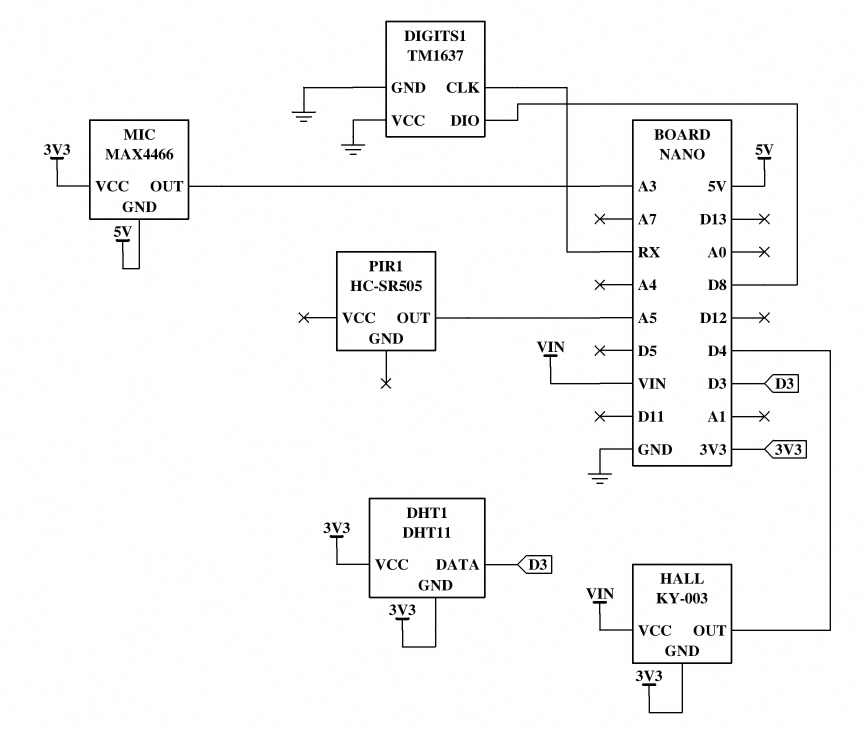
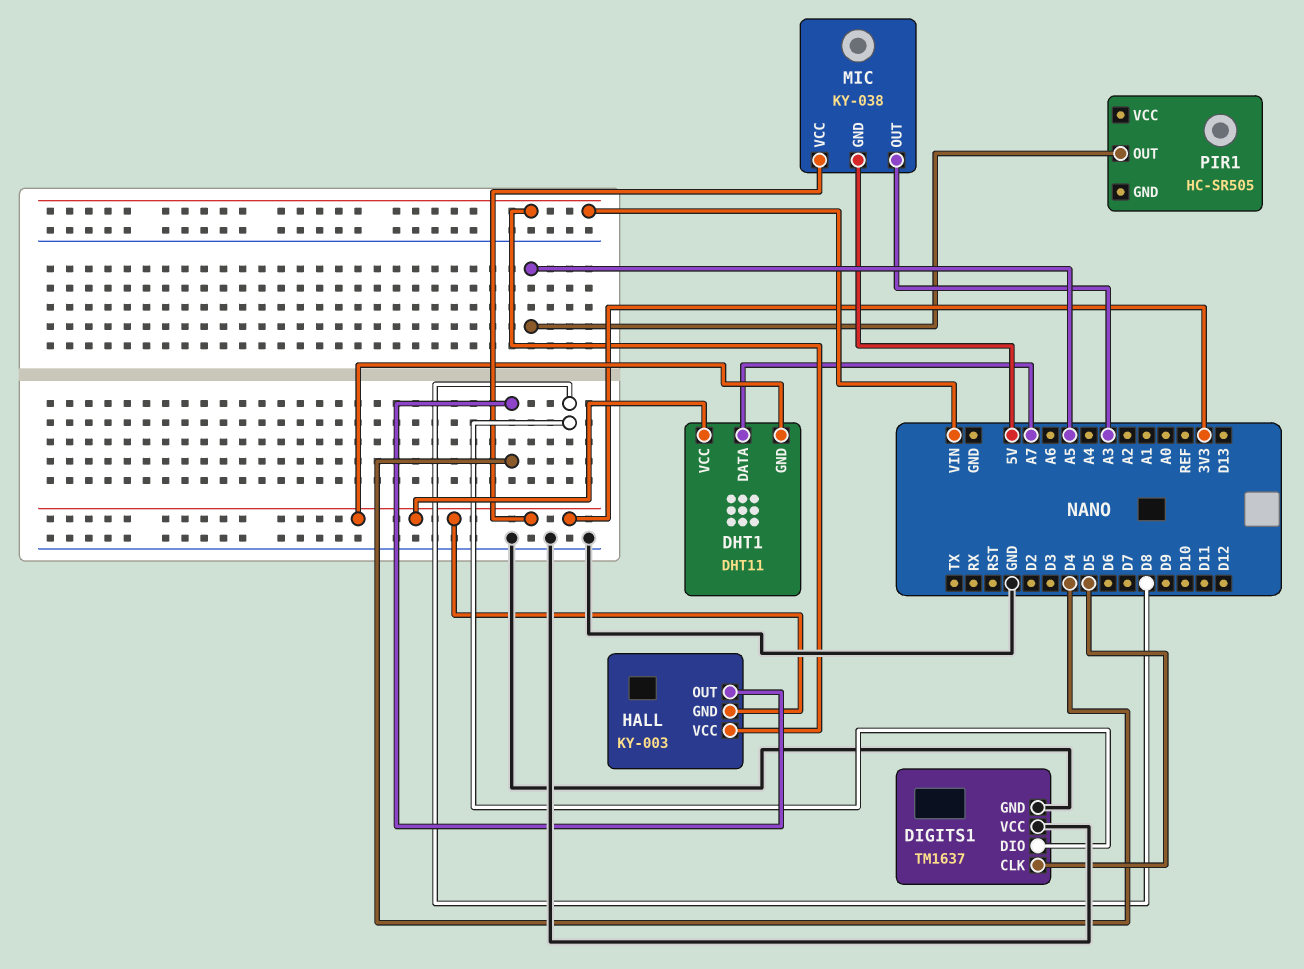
DHT1 pin DATA: D3 -> A7
DIGITS1 pin CLK: RX -> D5
MIC: MAX4466 -> KY-038

